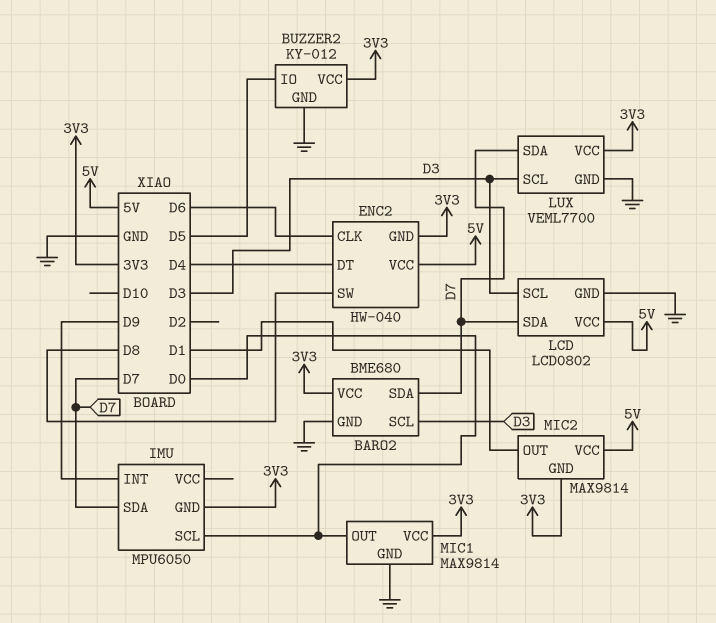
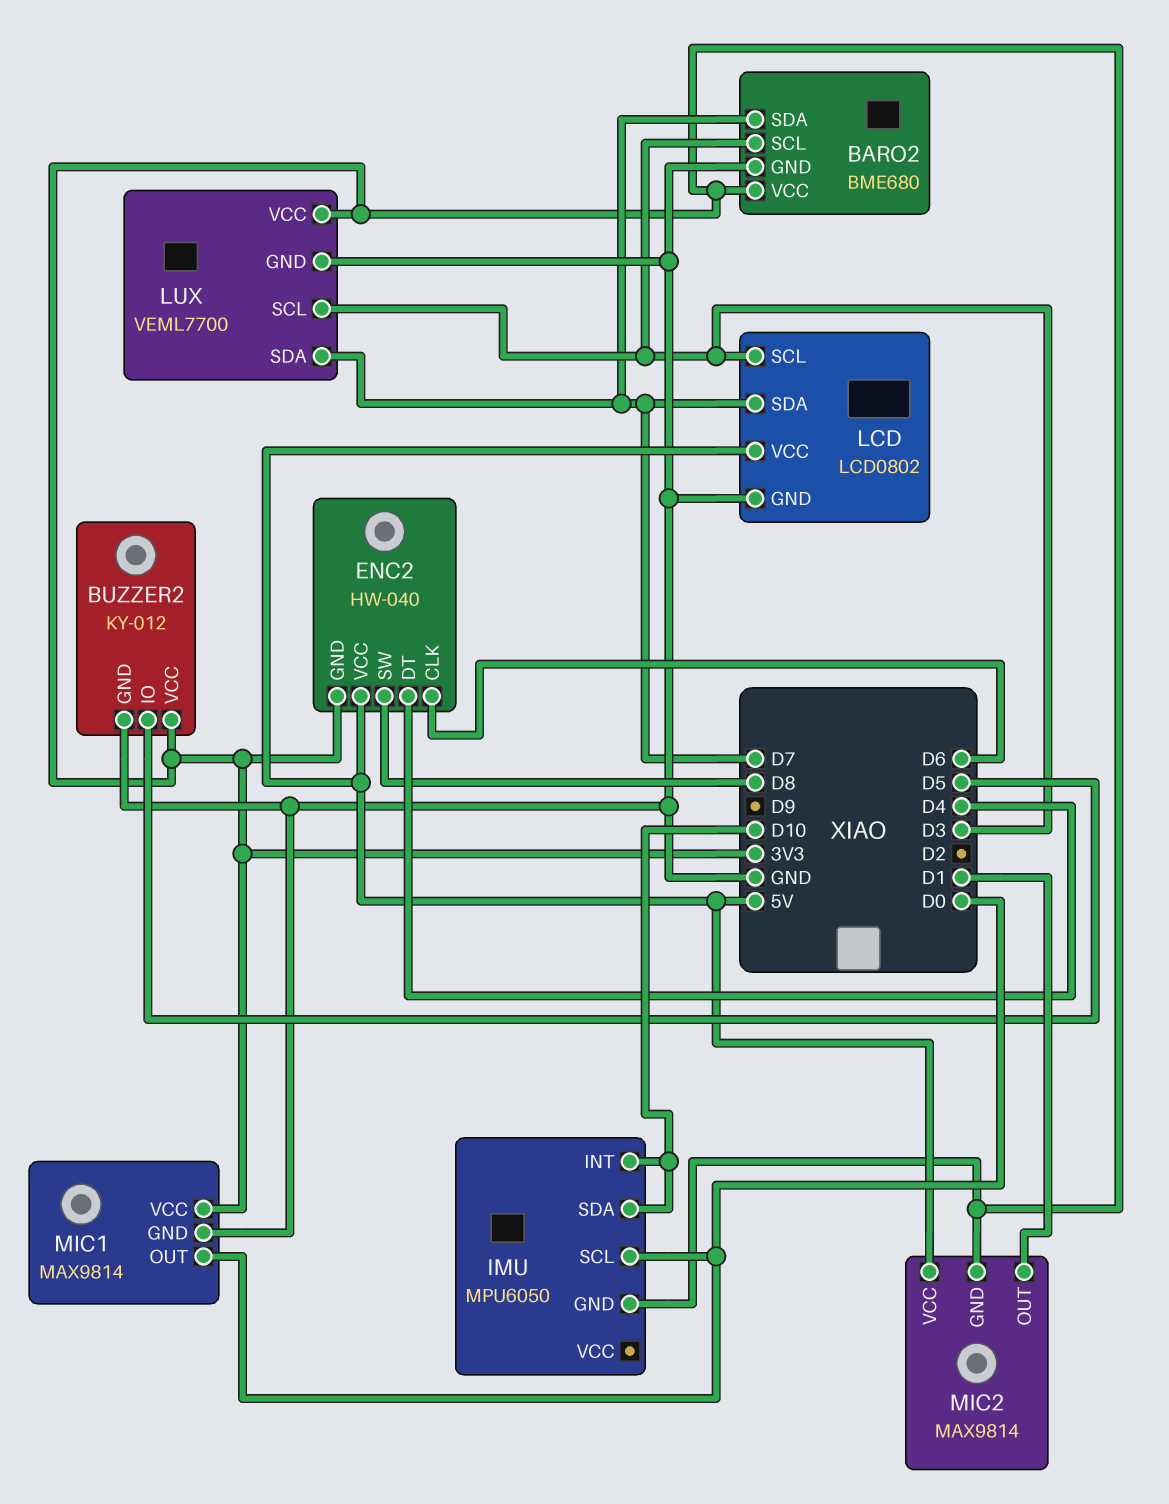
IMU pin INT: D9 -> D10
IMU pin SDA: D7 -> D10

